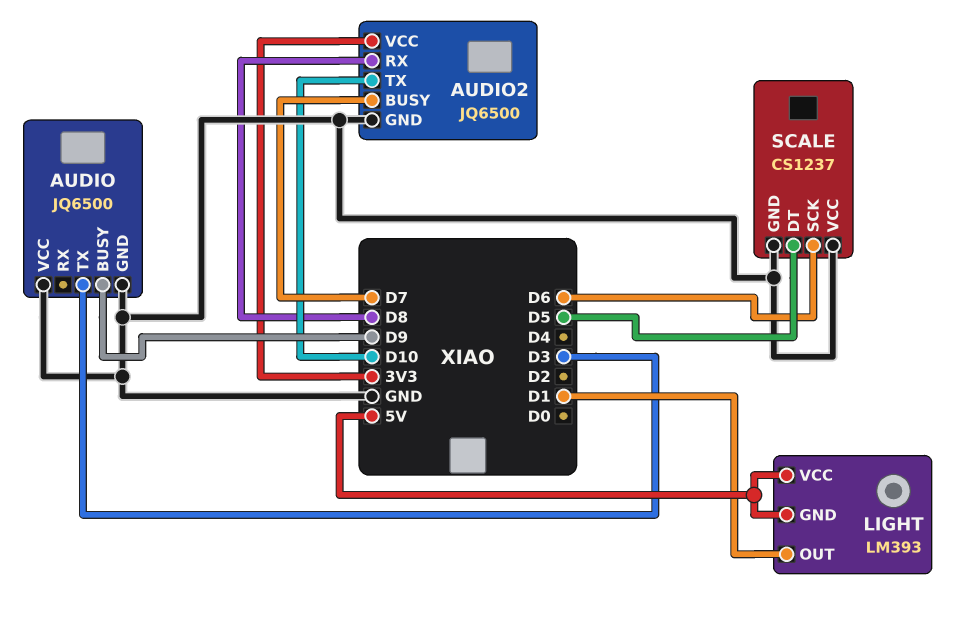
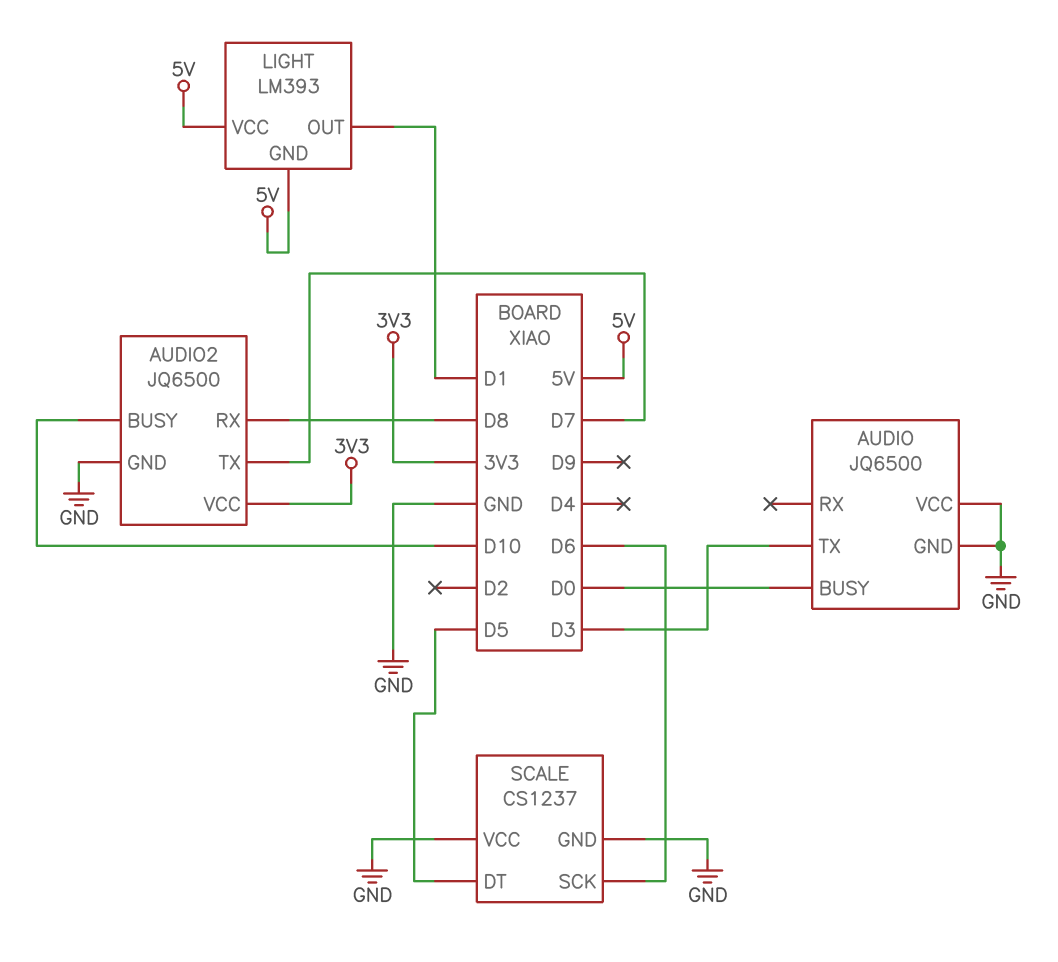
AUDIO pin BUSY: D9 -> D0
AUDIO2 pin BUSY: D7 -> D10
AUDIO2 pin TX: D10 -> D7

